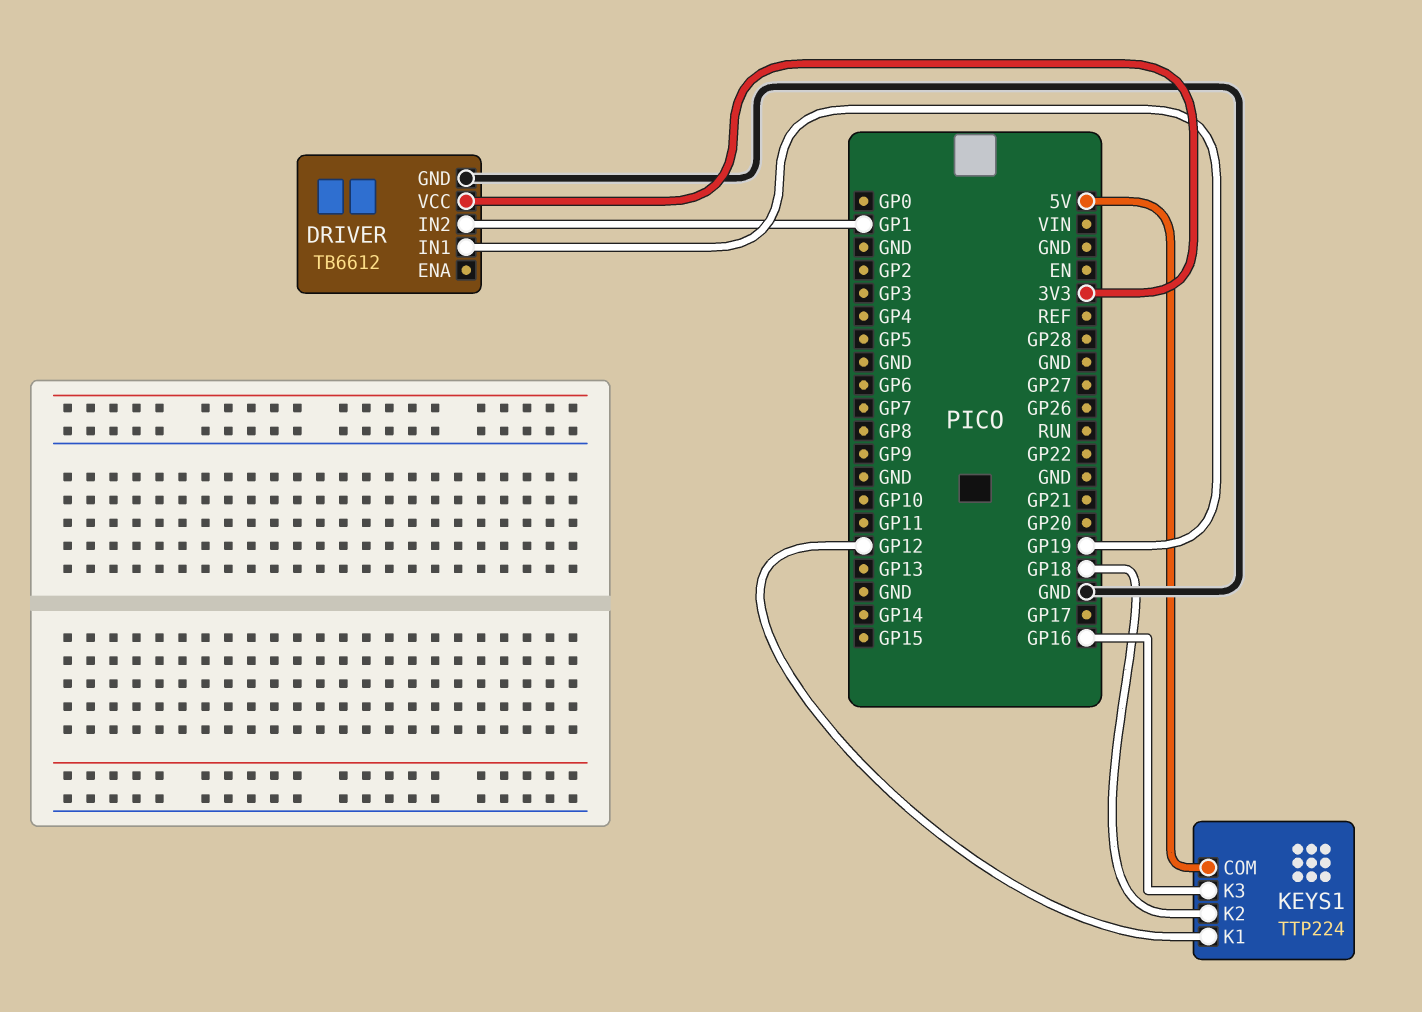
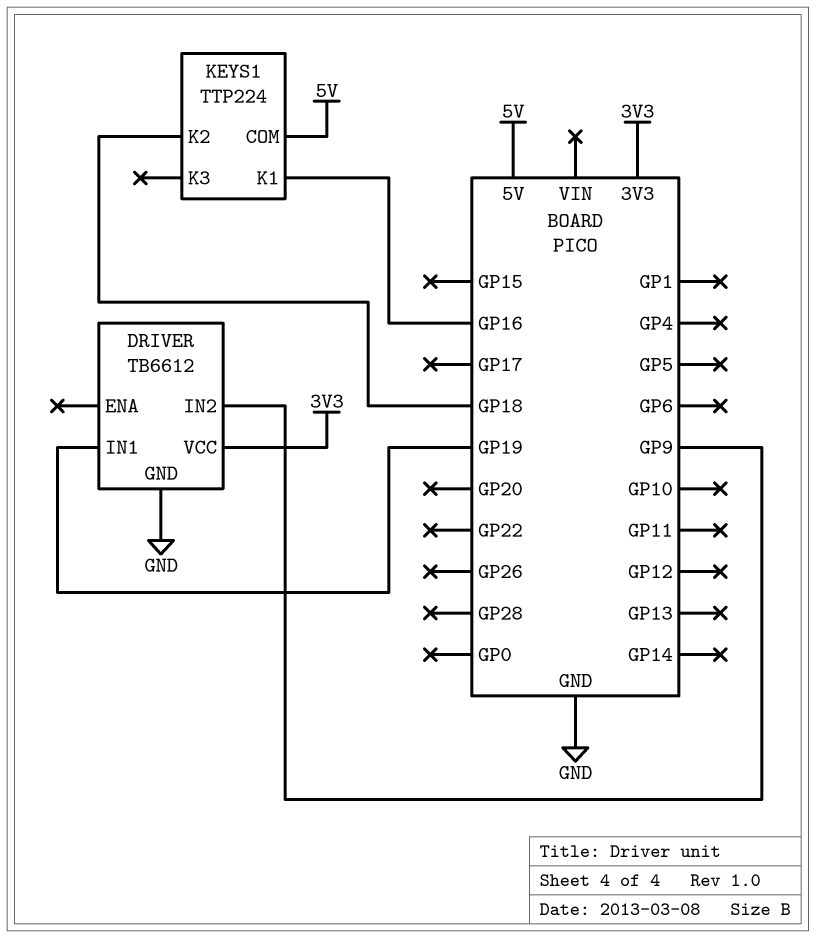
DRIVER pin IN2: GP1 -> GP9
KEYS1 pin K1: GP12 -> GP16
KEYS1 pin K3: GP16 -> none

